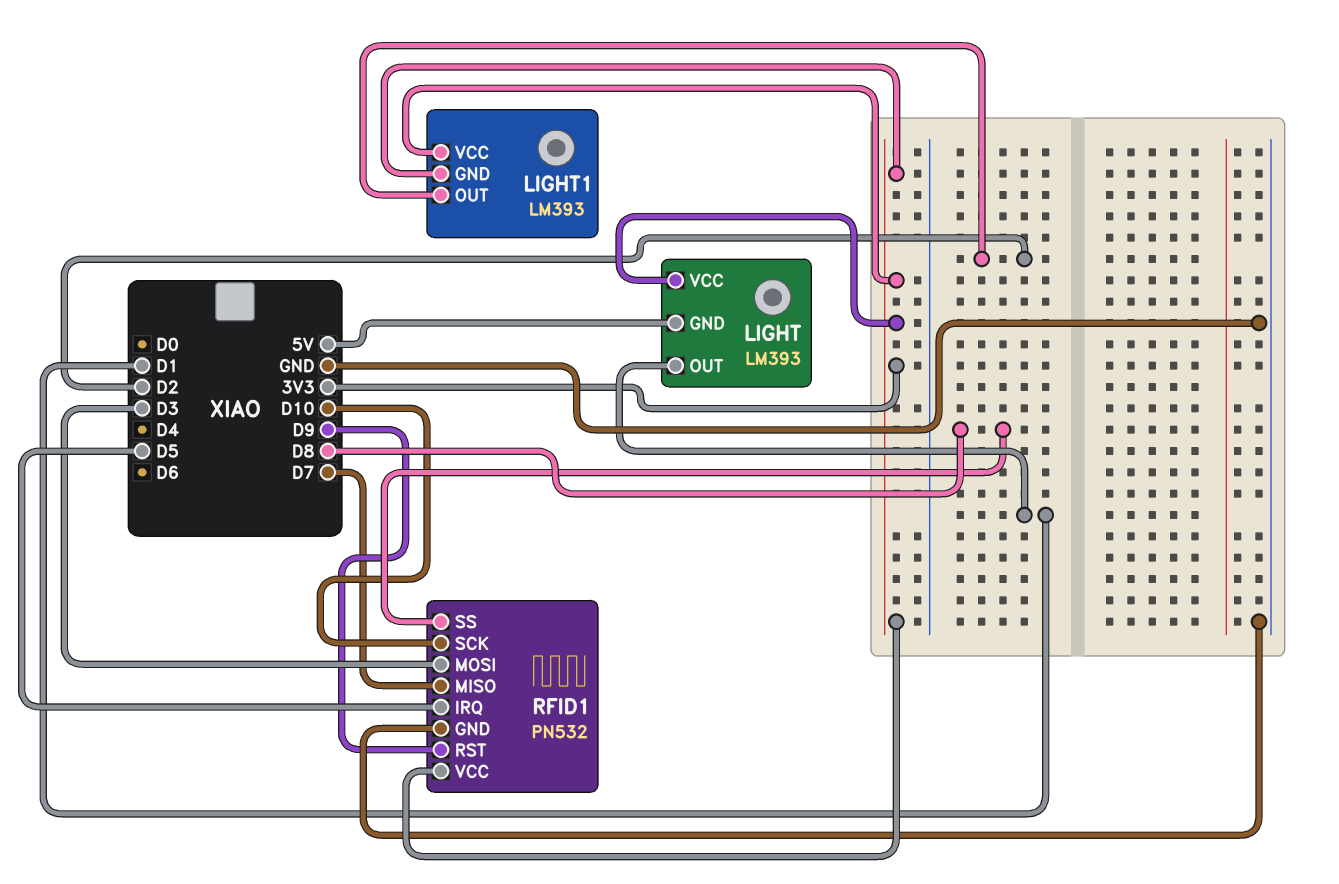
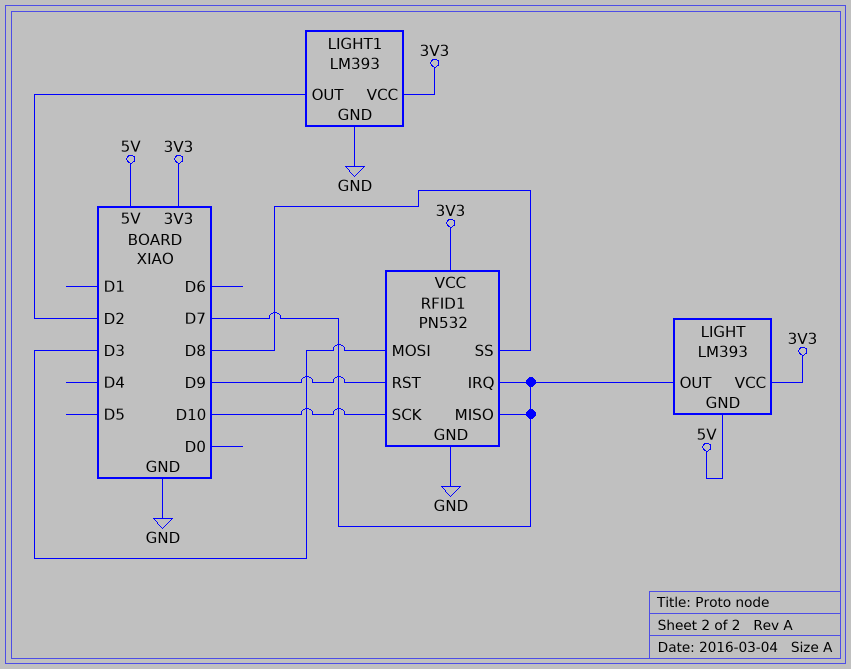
LIGHT pin OUT: D1 -> D7
LIGHT1 pin GND: 3V3 -> GND
RFID1 pin IRQ: D5 -> D7

